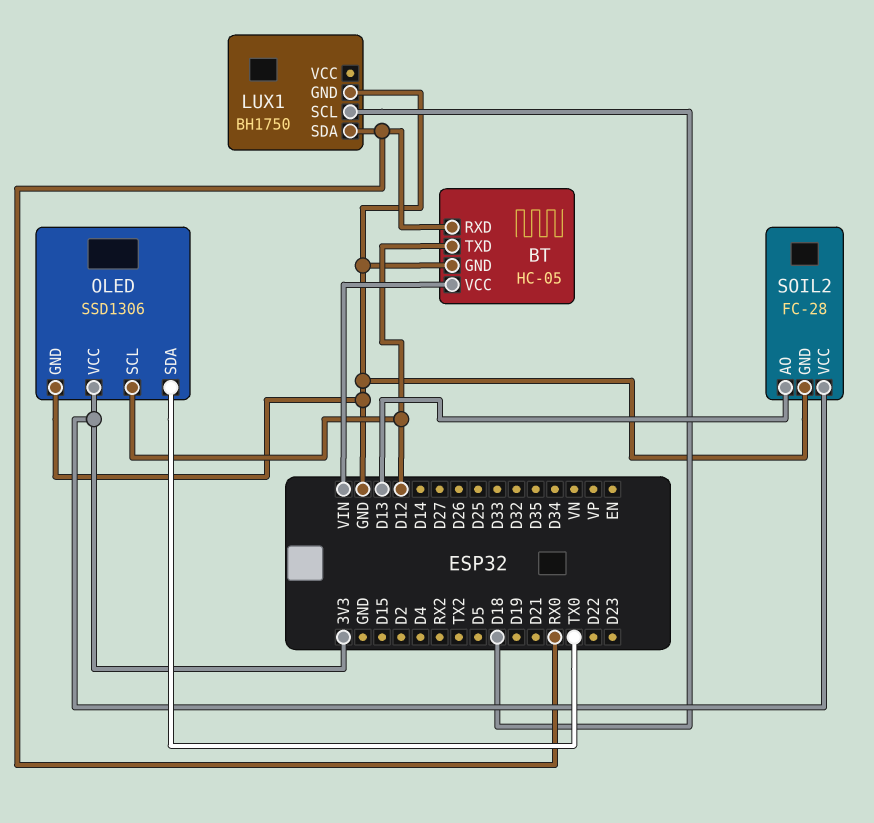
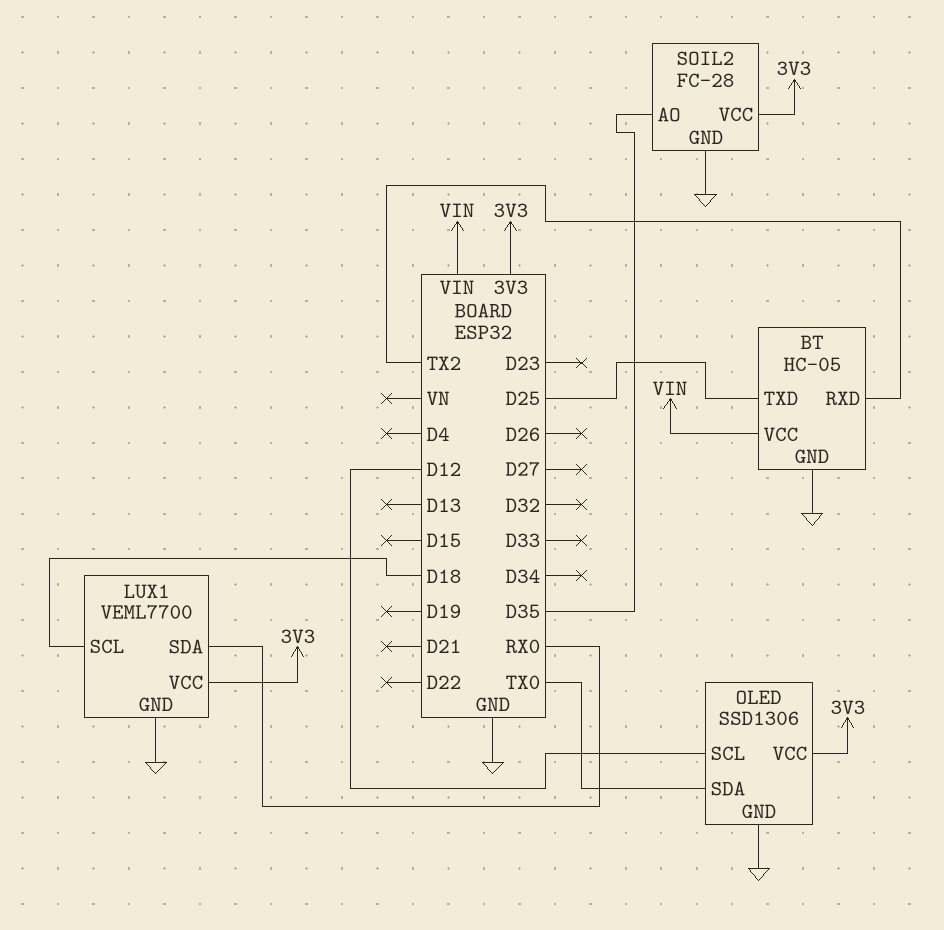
BT pin RXD: RX0 -> TX2
BT pin TXD: D12 -> D25
LUX1: BH1750 -> VEML7700
LUX1 pin VCC: none -> 3V3
SOIL2 pin AO: D13 -> D35

